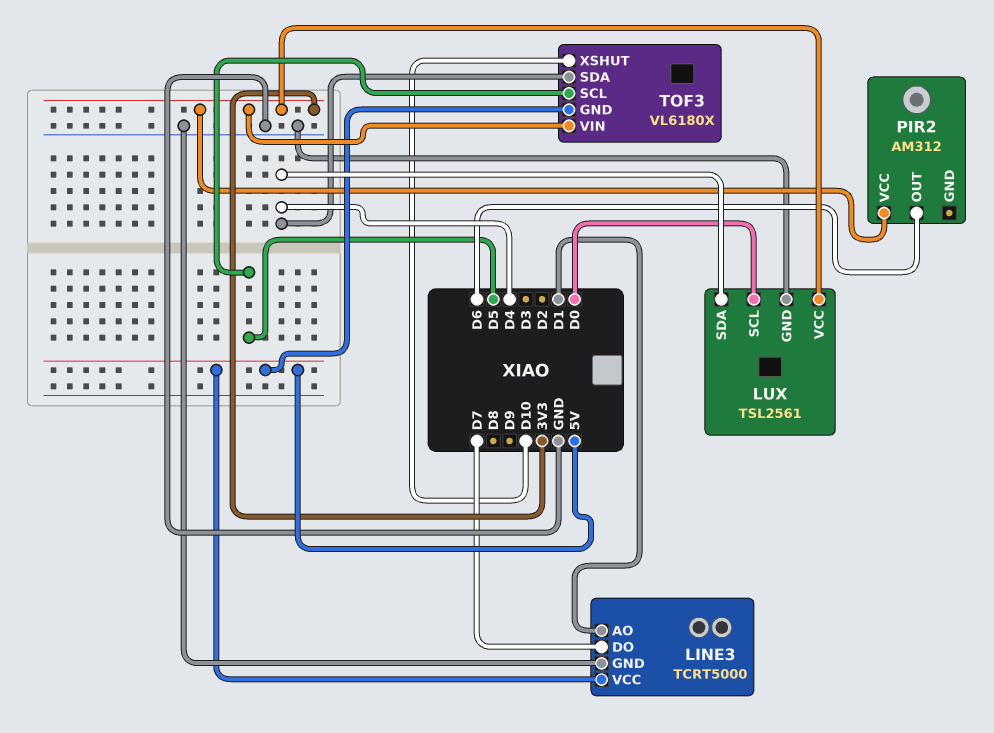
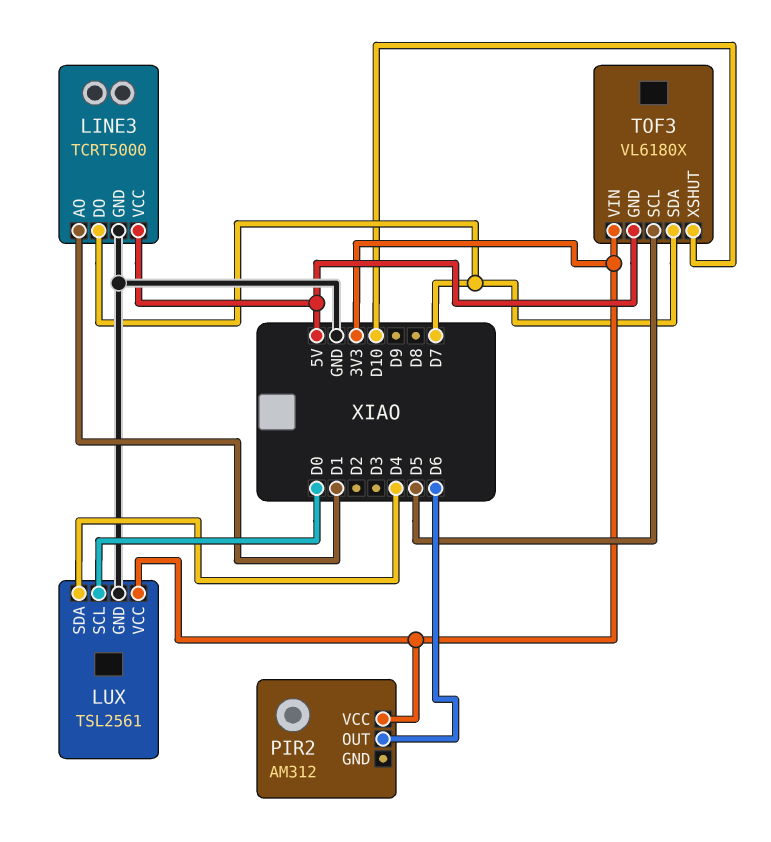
TOF3 pin SDA: D4 -> D7

